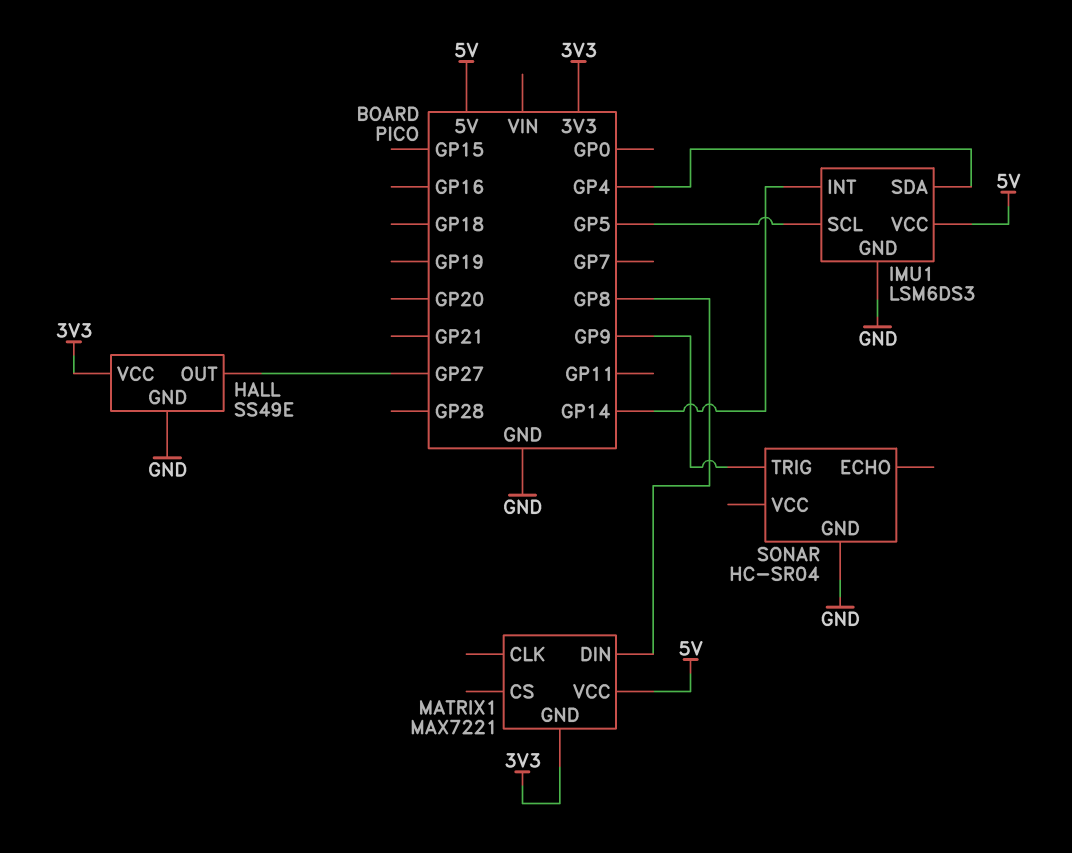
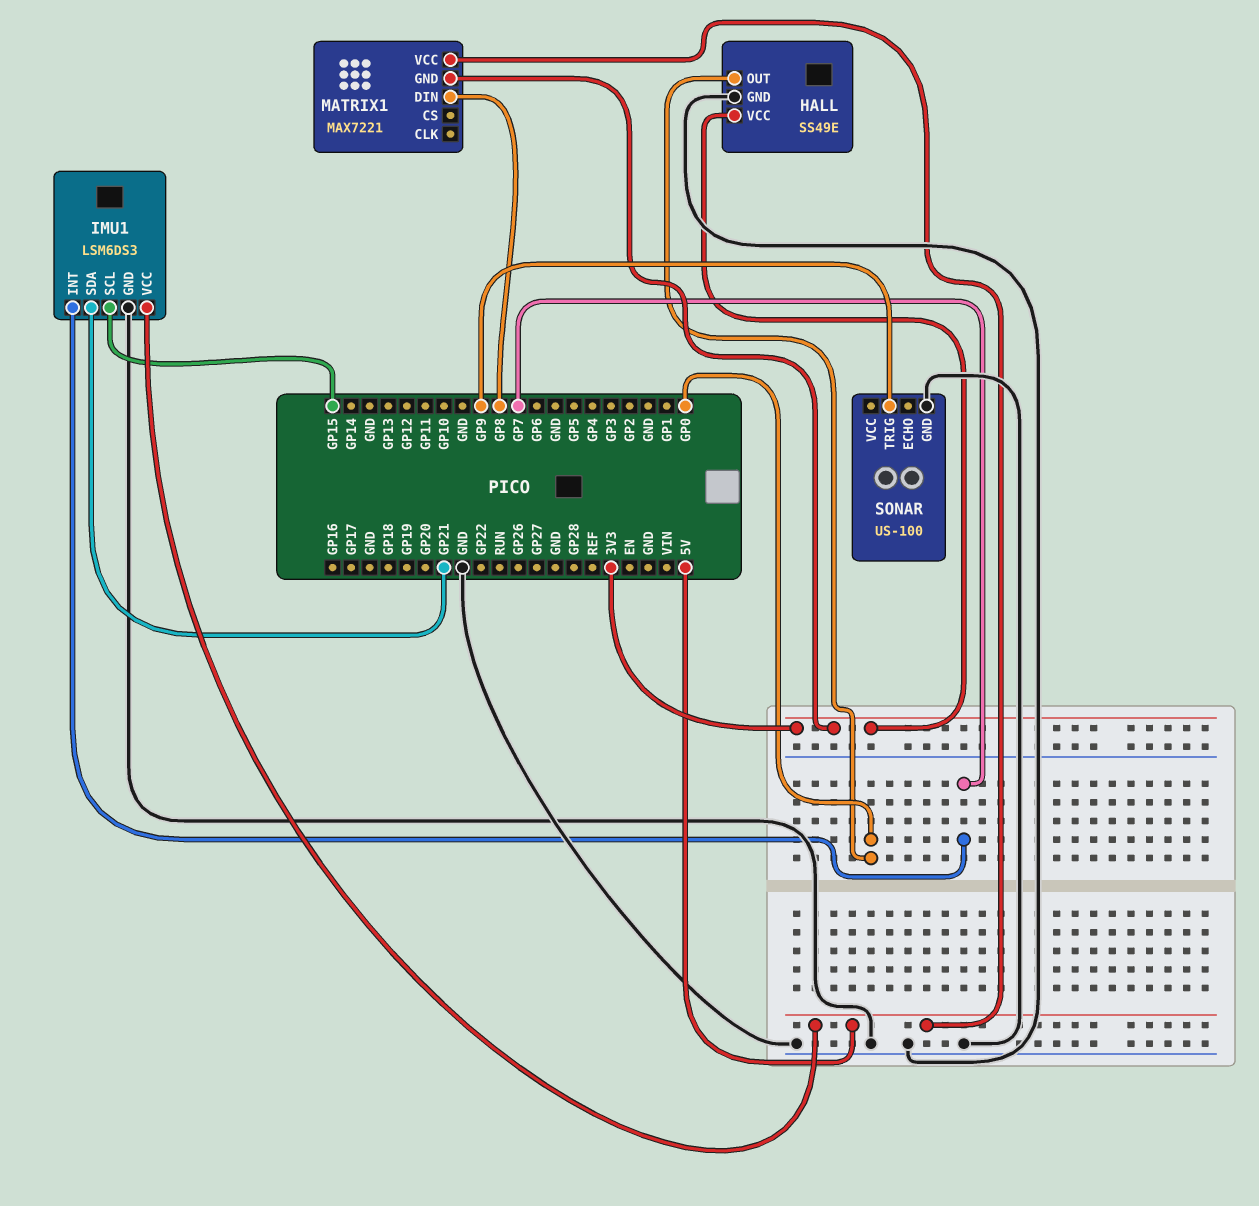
HALL pin OUT: GP27 -> GP0
IMU1 pin INT: GP14 -> GP7
IMU1 pin SCL: GP5 -> GP15
IMU1 pin SDA: GP4 -> GP21
SONAR: HC-SR04 -> US-100

